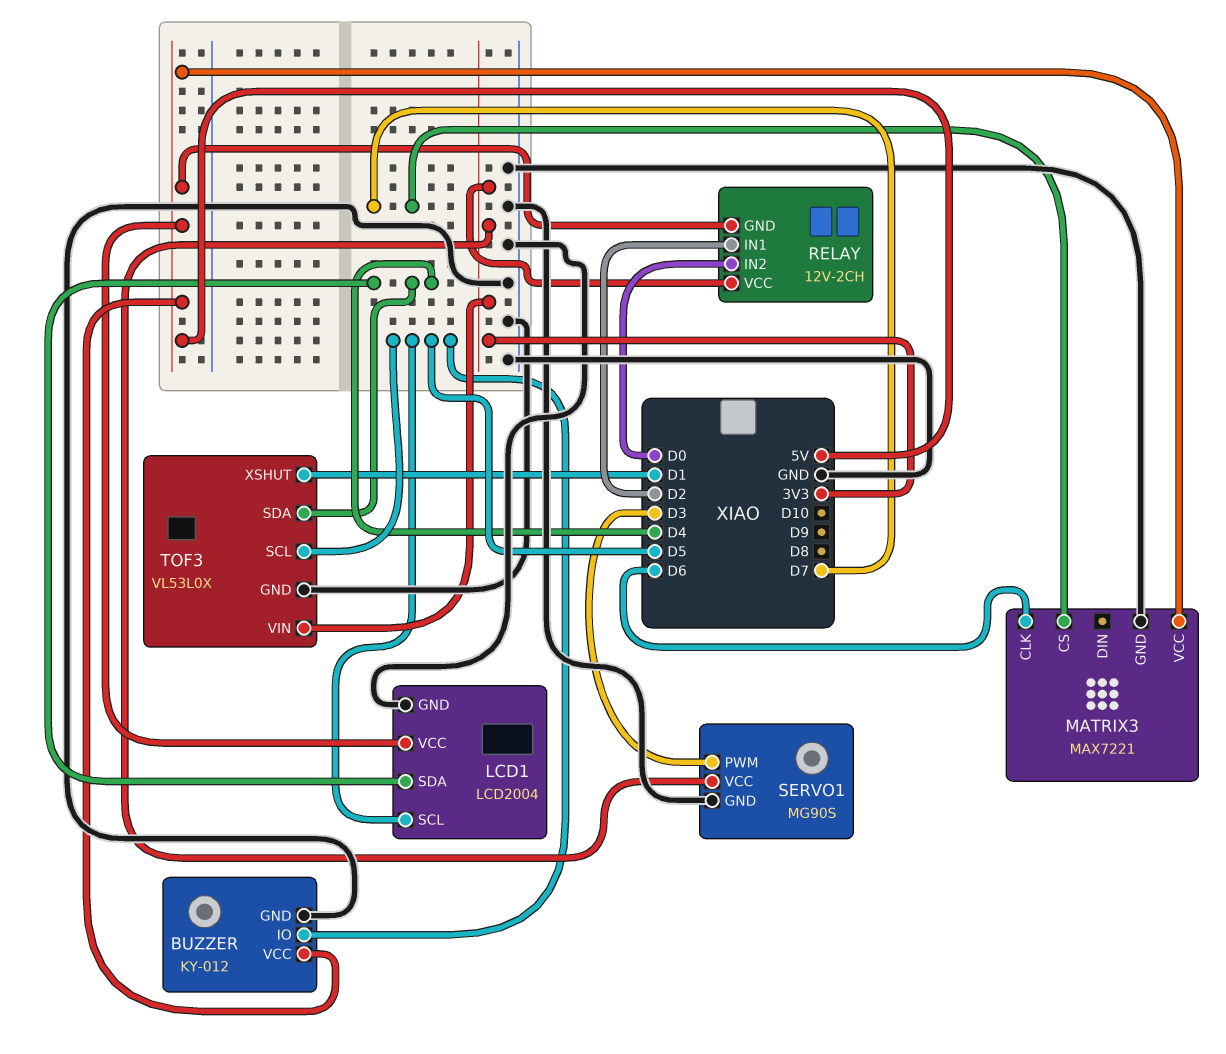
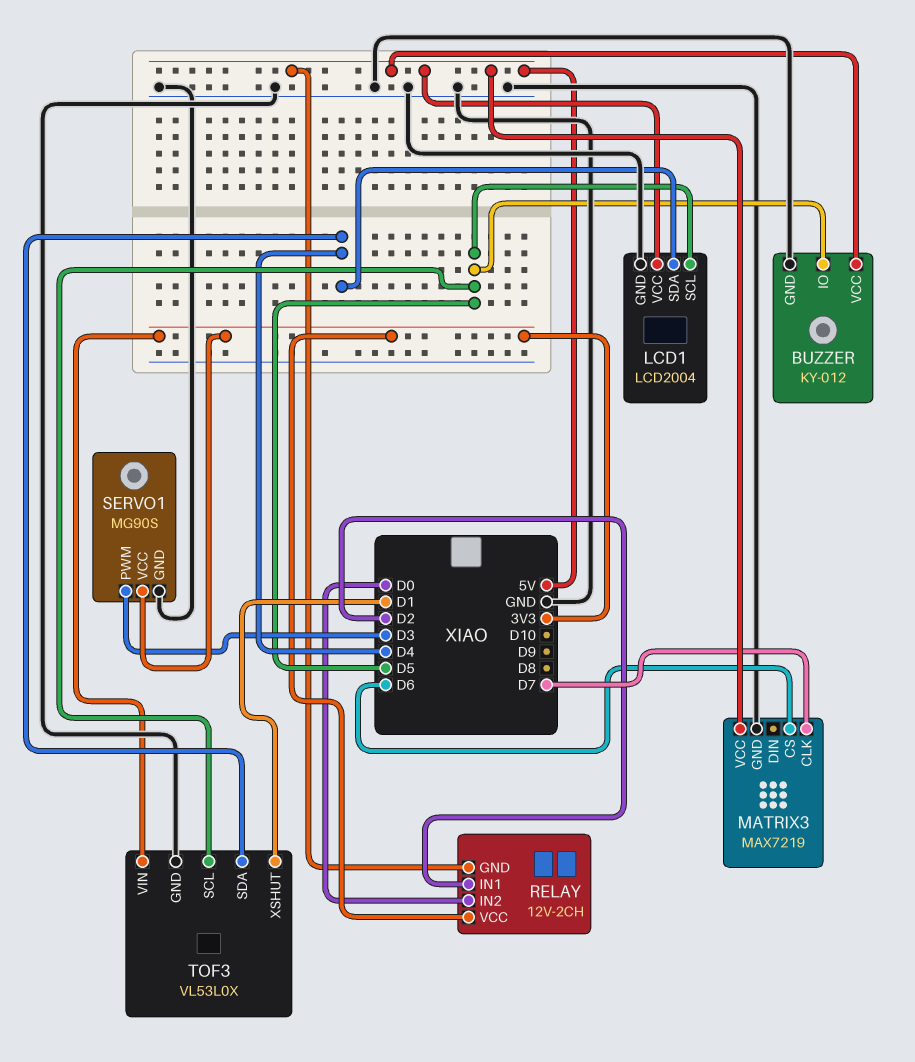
MATRIX3: MAX7221 -> MAX7219
MATRIX3 pin CLK: D6 -> D7
MATRIX3 pin CS: D7 -> D6

